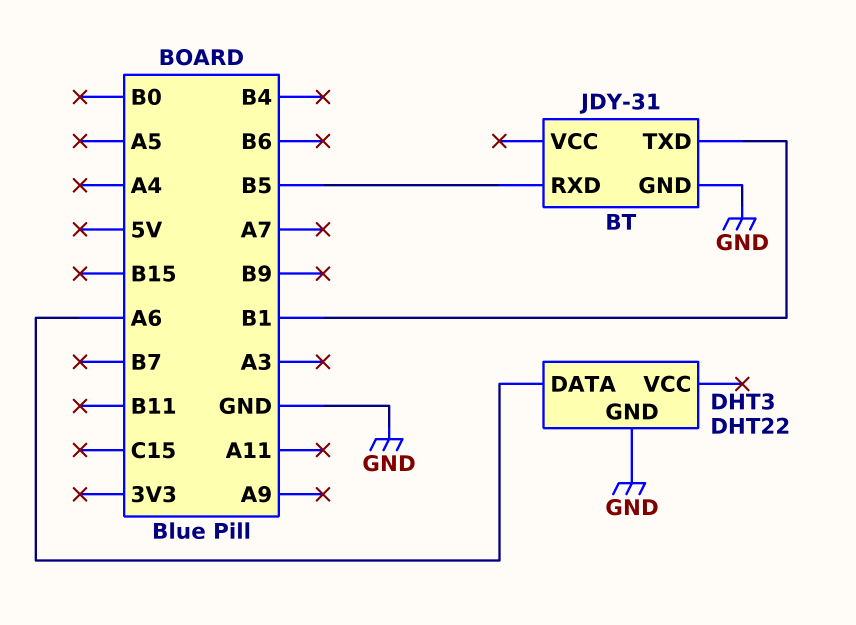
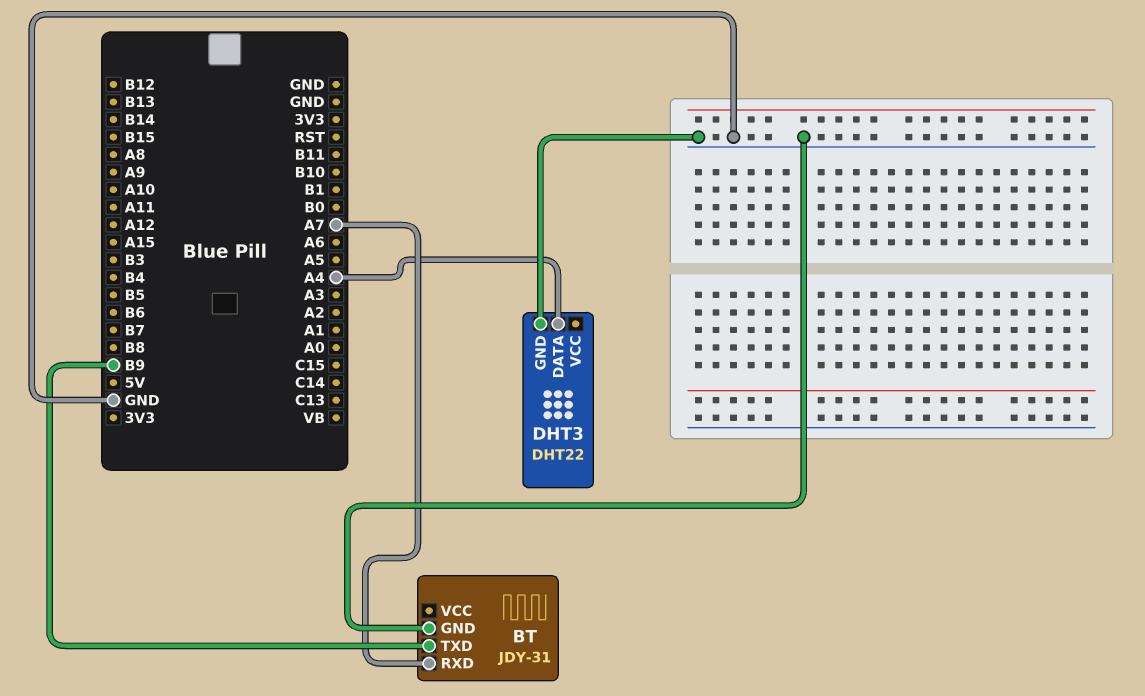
BT pin RXD: B5 -> A7
BT pin TXD: B1 -> B9
DHT3 pin DATA: A6 -> A4

